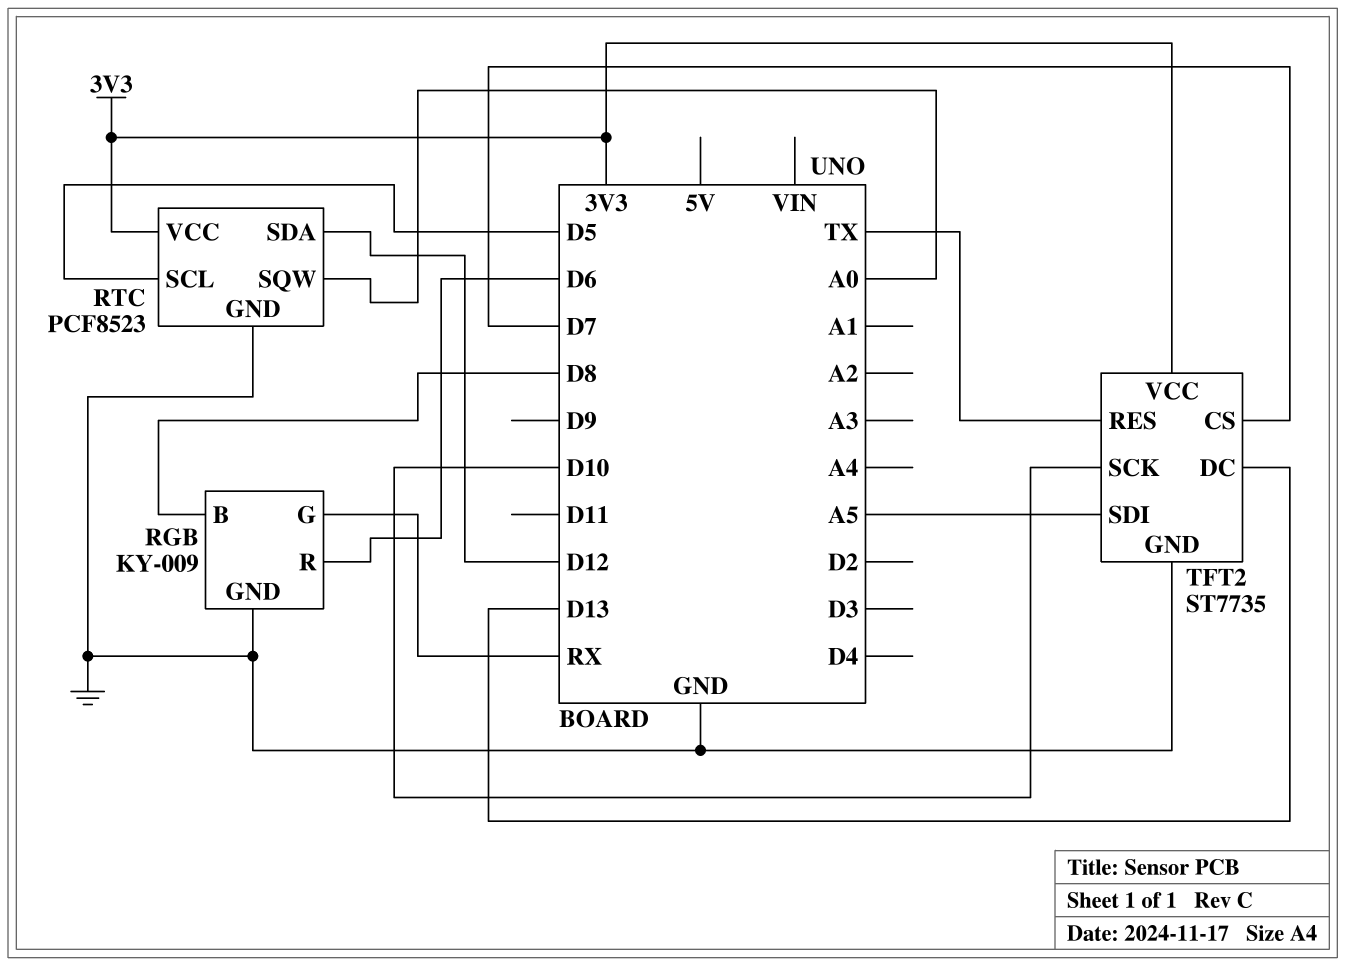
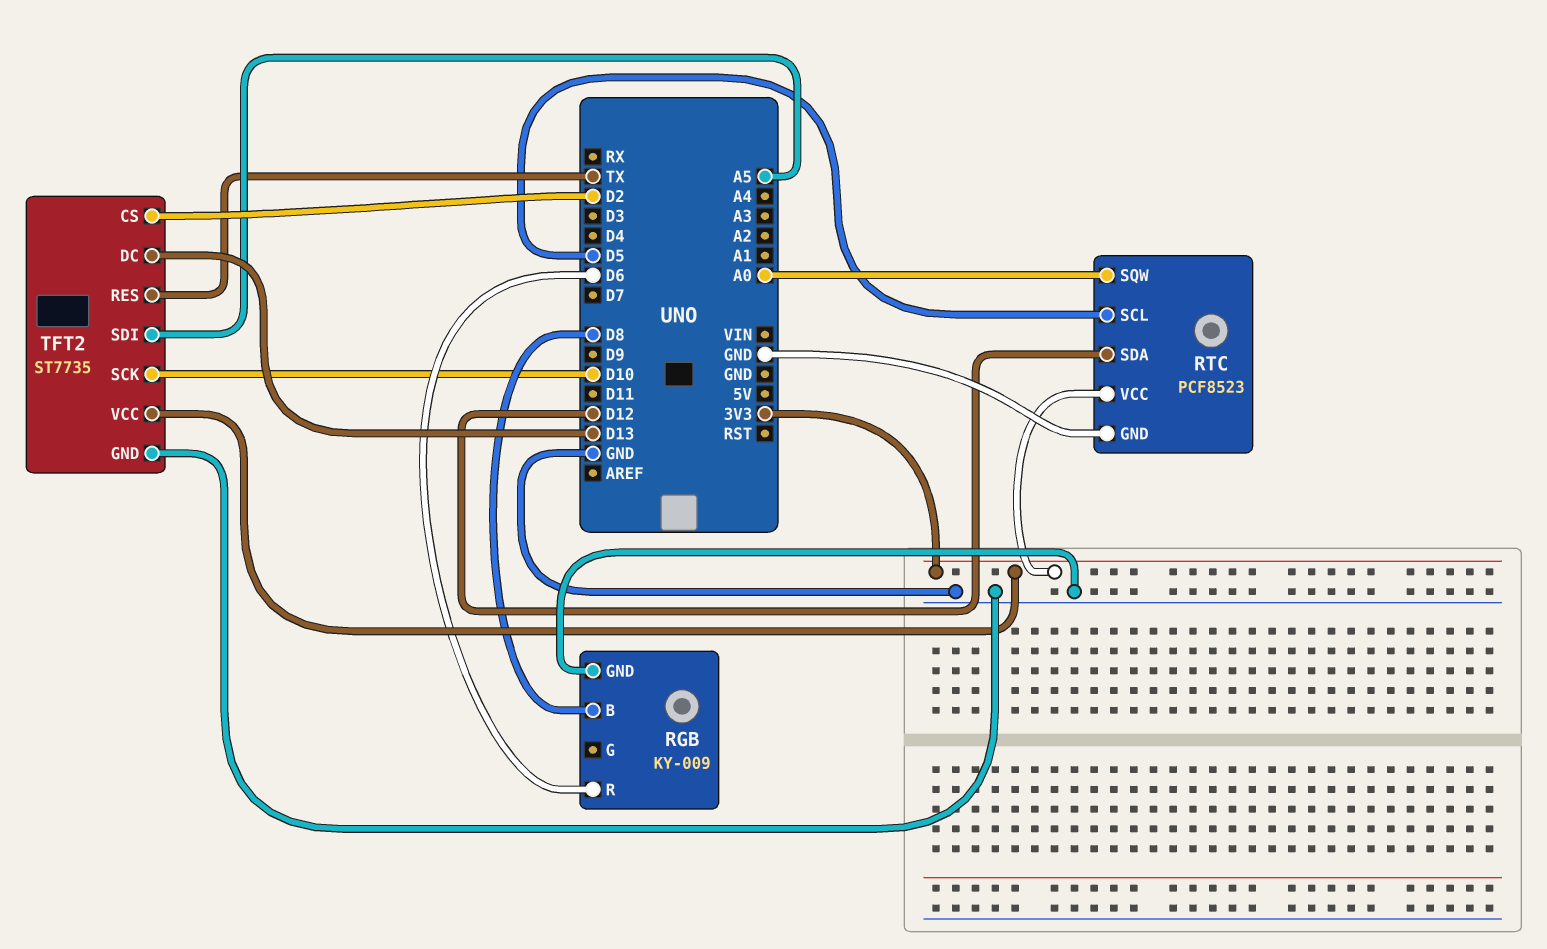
RGB pin G: RX -> none
TFT2 pin CS: D7 -> D2

